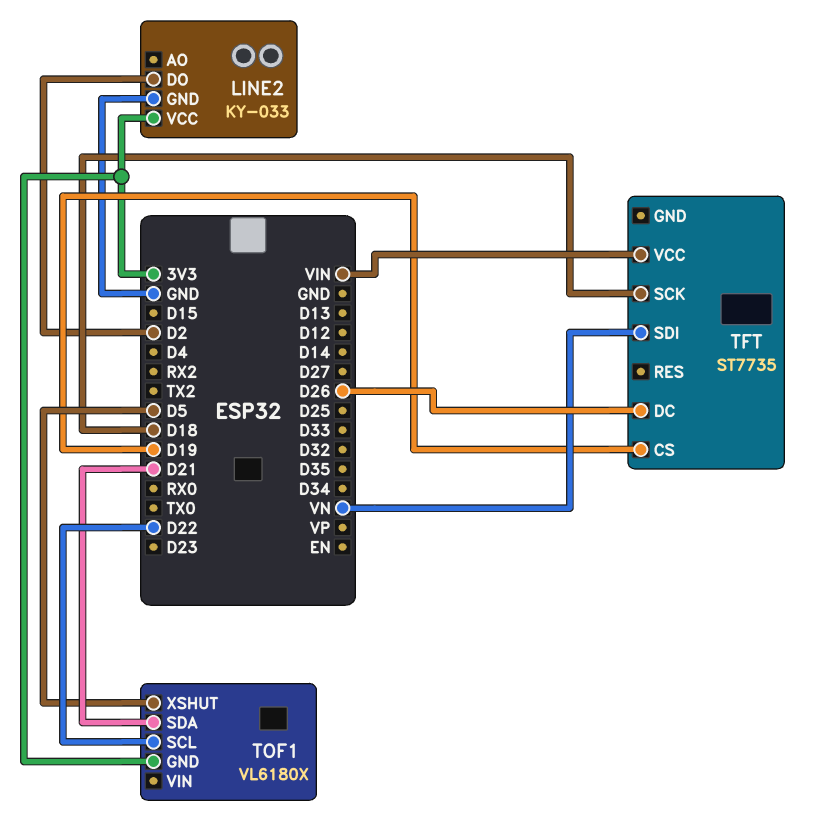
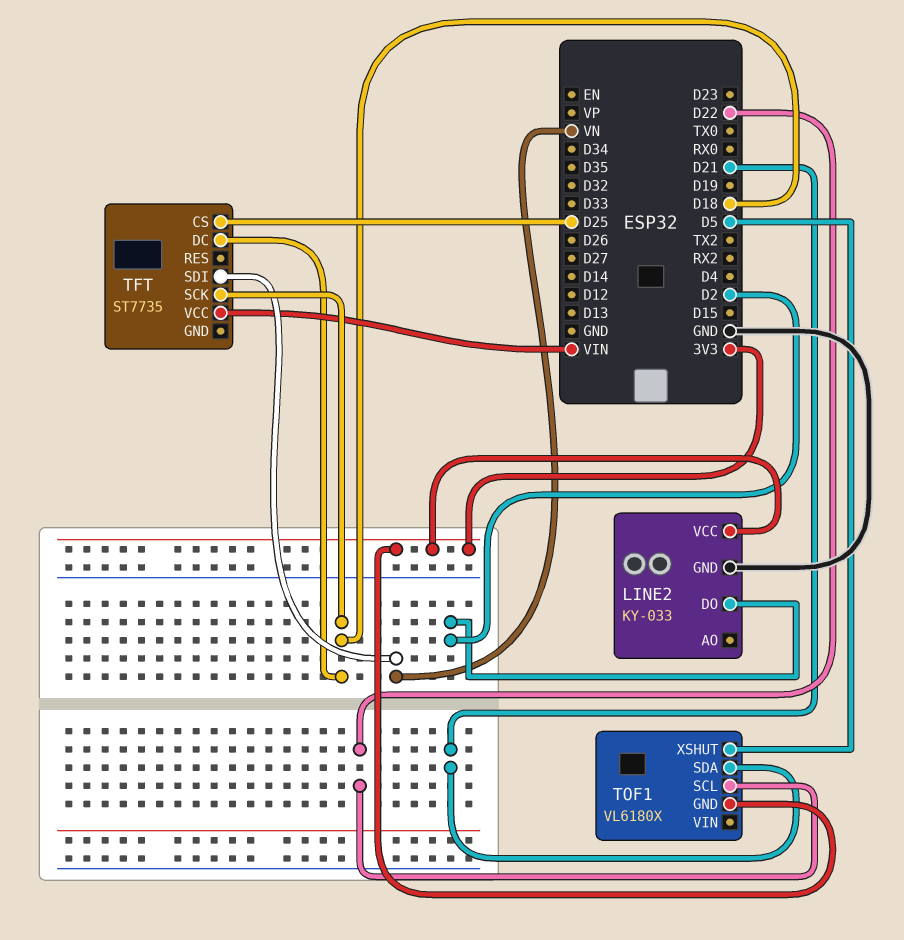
TFT pin CS: D19 -> D25
TFT pin DC: D26 -> D18

